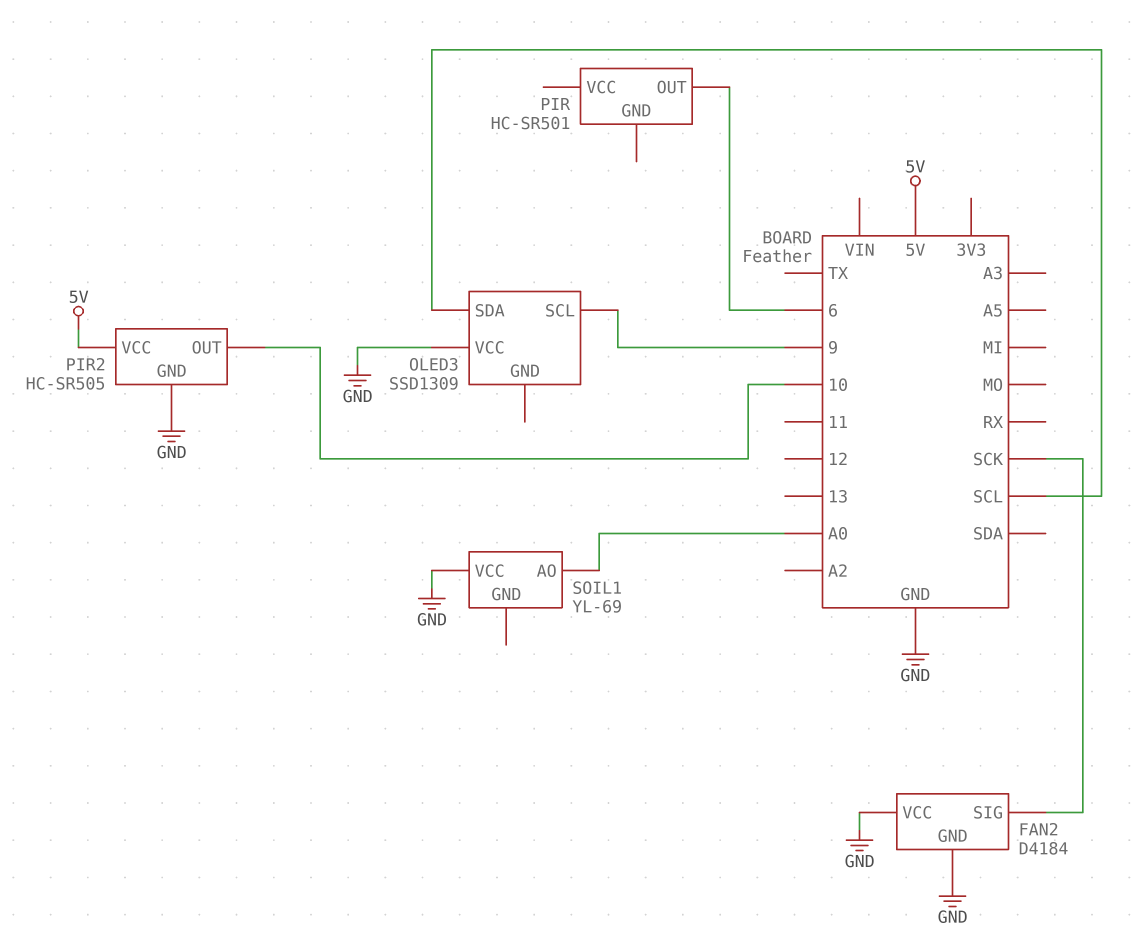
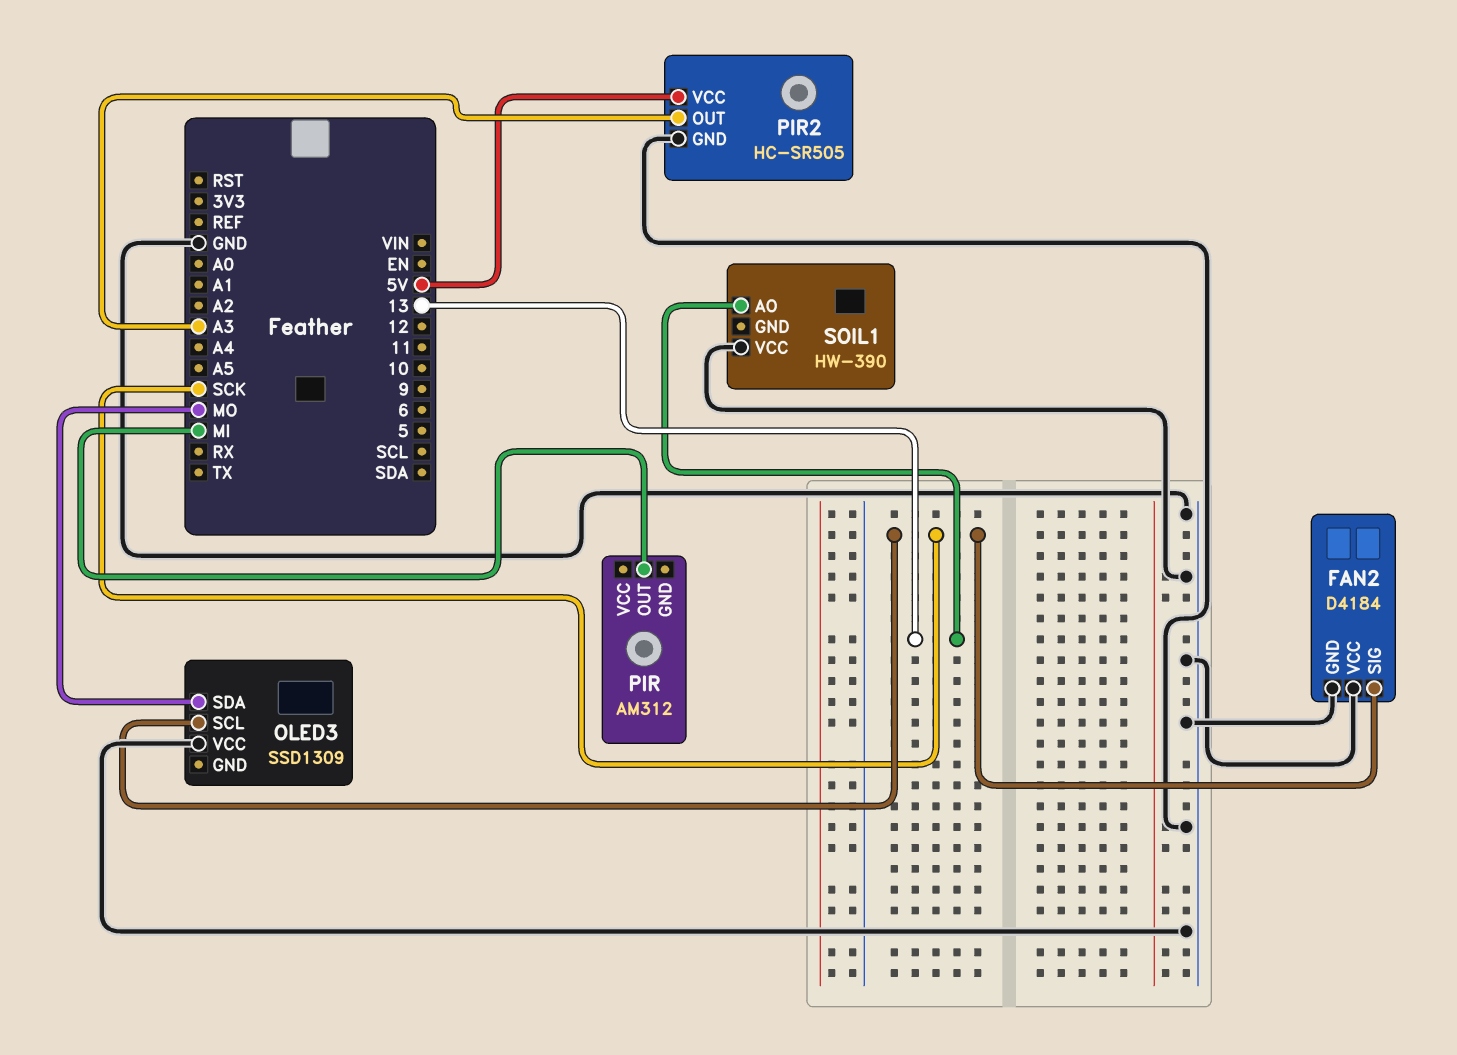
OLED3 pin SCL: 9 -> SCK
OLED3 pin SDA: SCL -> MO
PIR: HC-SR501 -> AM312
PIR pin OUT: 6 -> MI
PIR2 pin OUT: 10 -> A3
SOIL1: YL-69 -> HW-390
SOIL1 pin AO: A0 -> 13

